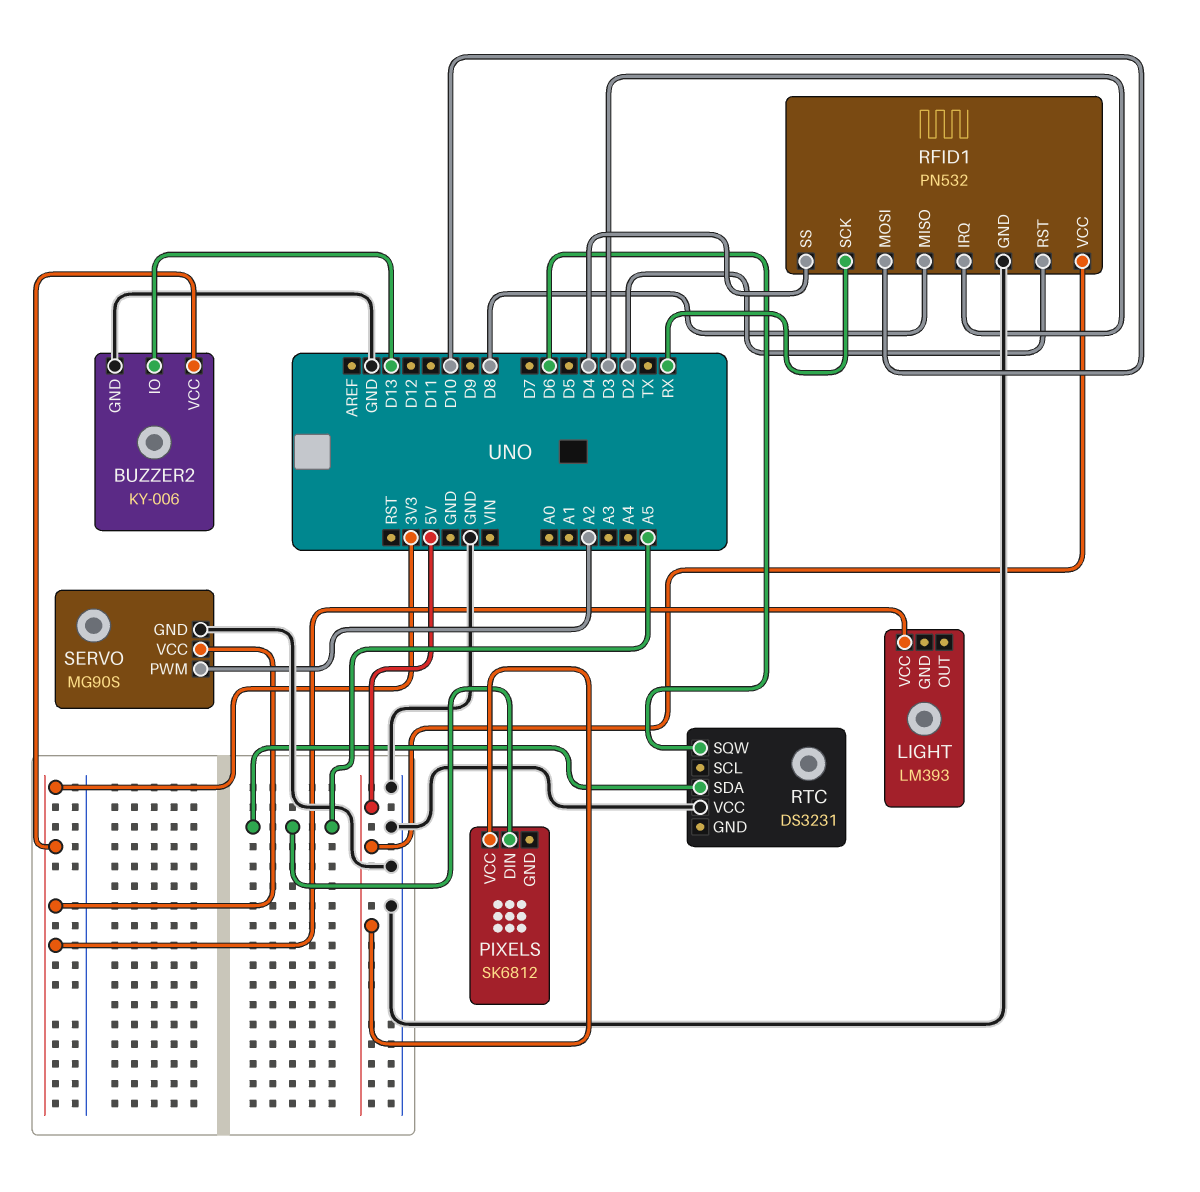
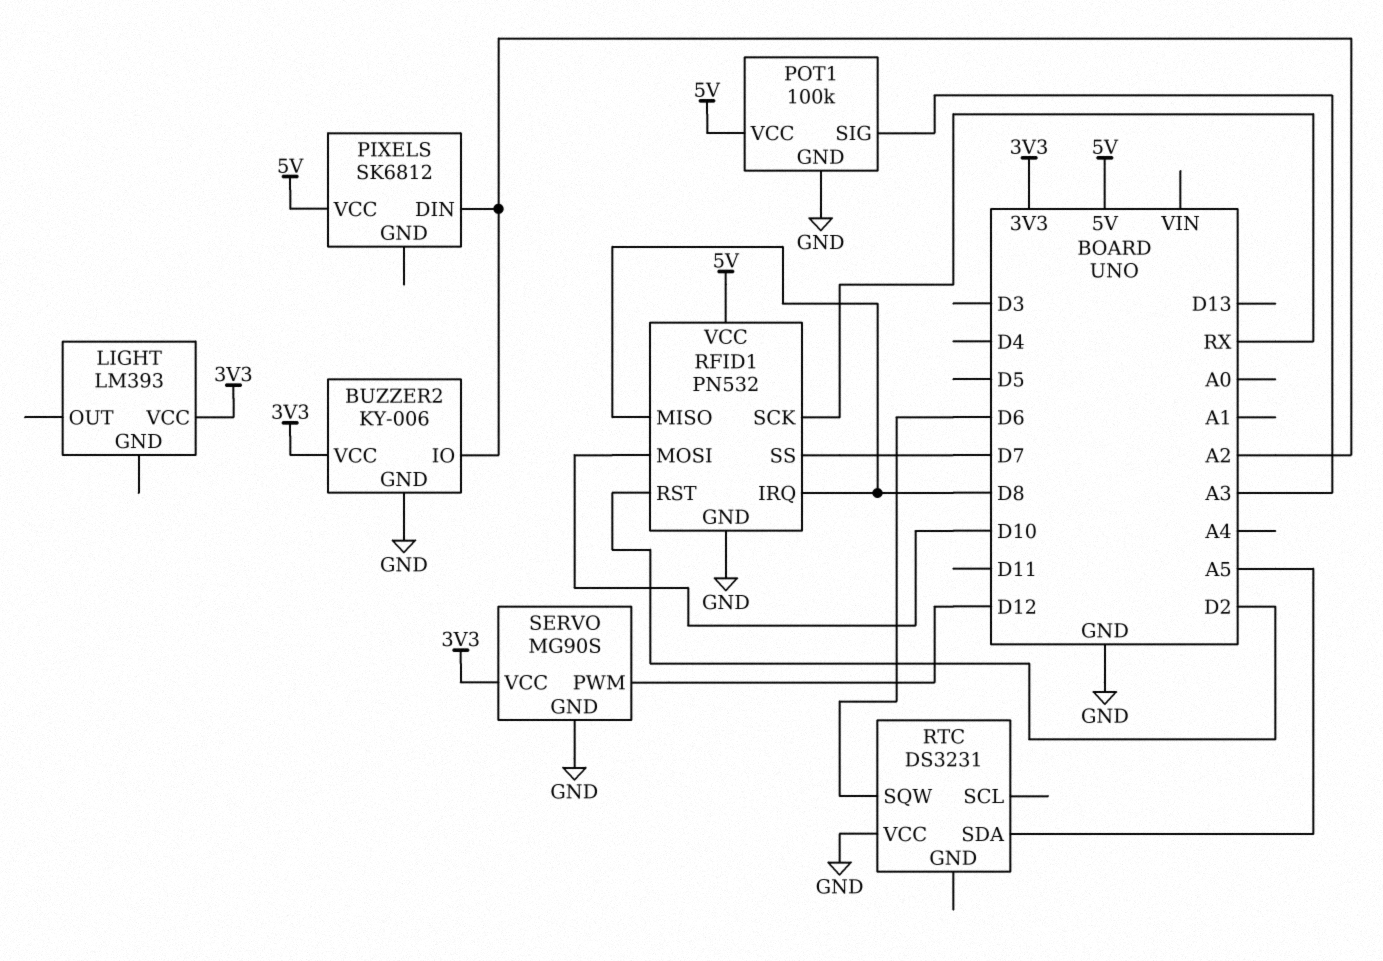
BUZZER2 pin IO: D13 -> A2
PIXELS pin DIN: A5 -> A2
POT1: none -> 100k
POT1 pin GND: none -> GND
POT1 pin SIG: none -> A3
POT1 pin VCC: none -> 5V
RFID1 pin IRQ: D3 -> D8
RFID1 pin SS: D4 -> D7
SERVO pin PWM: A2 -> D12

